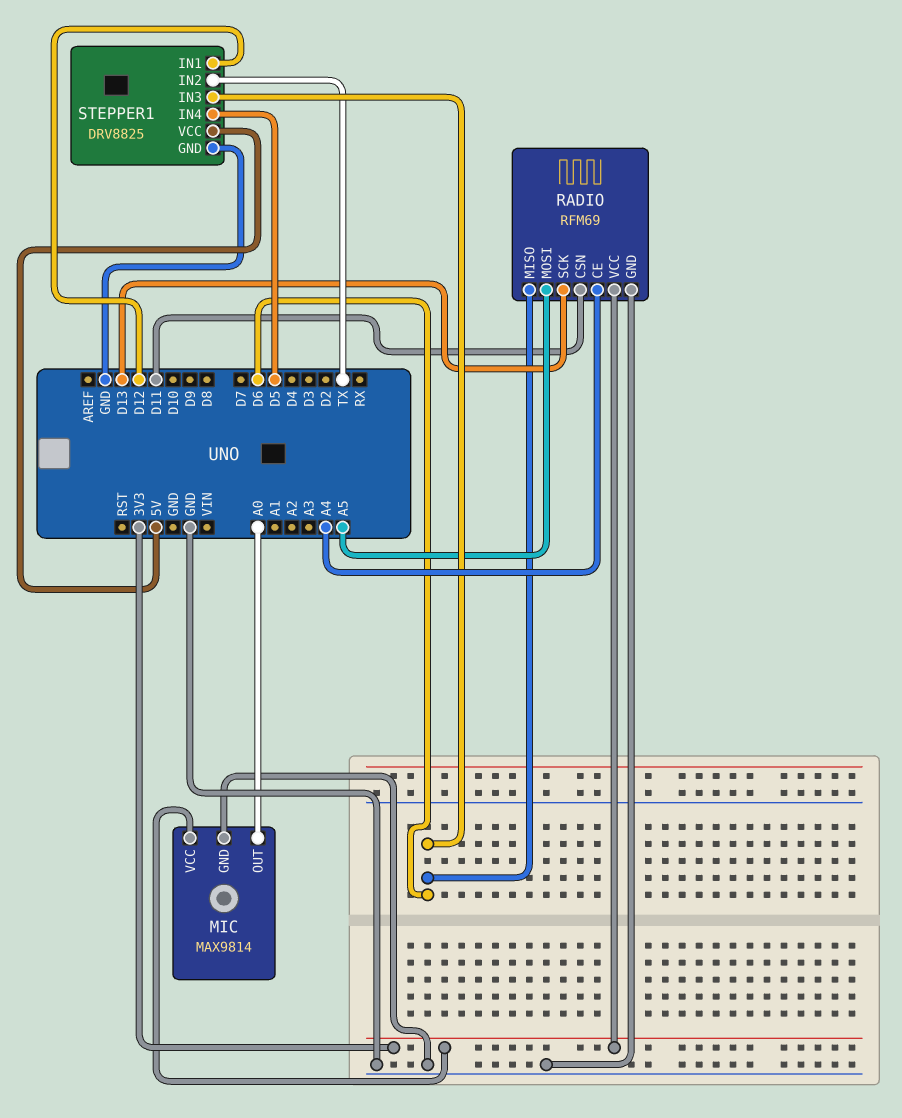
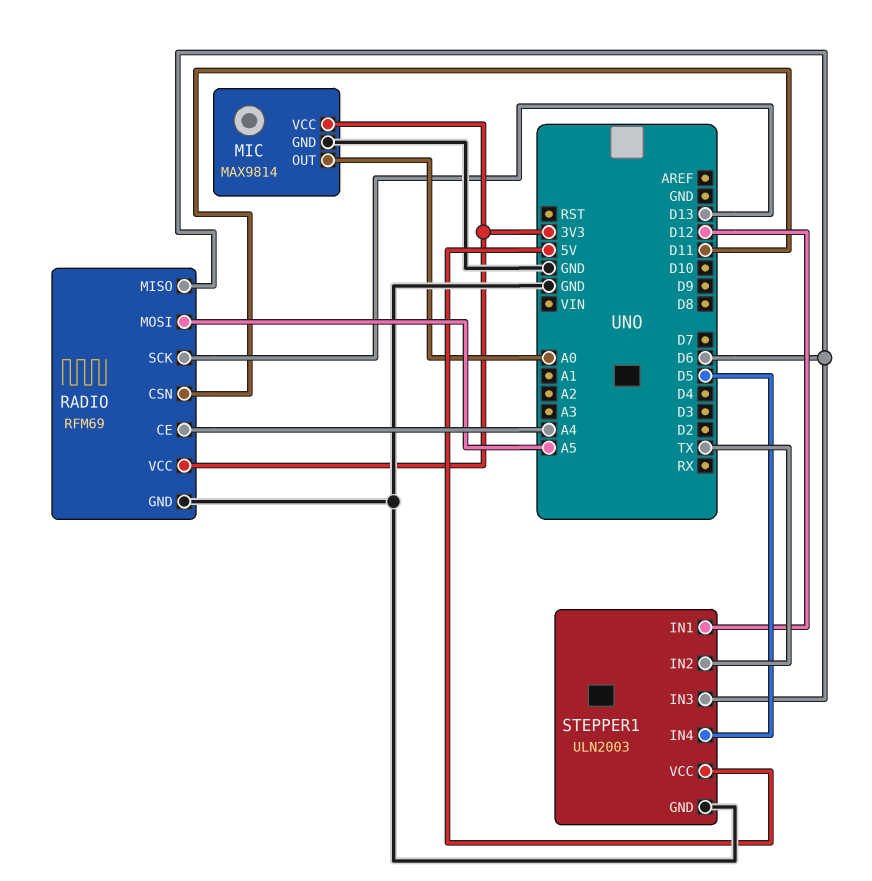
STEPPER1: DRV8825 -> ULN2003

